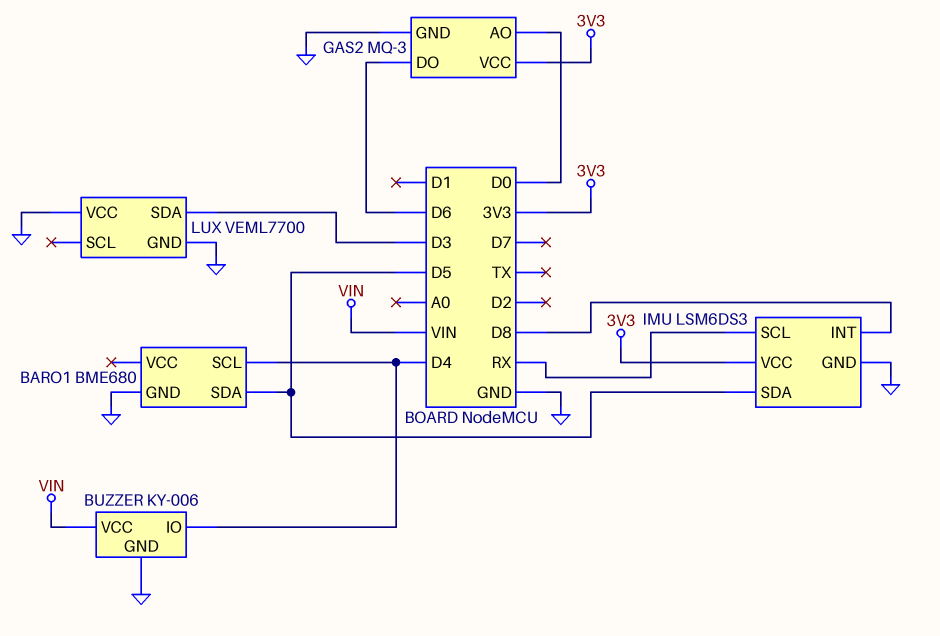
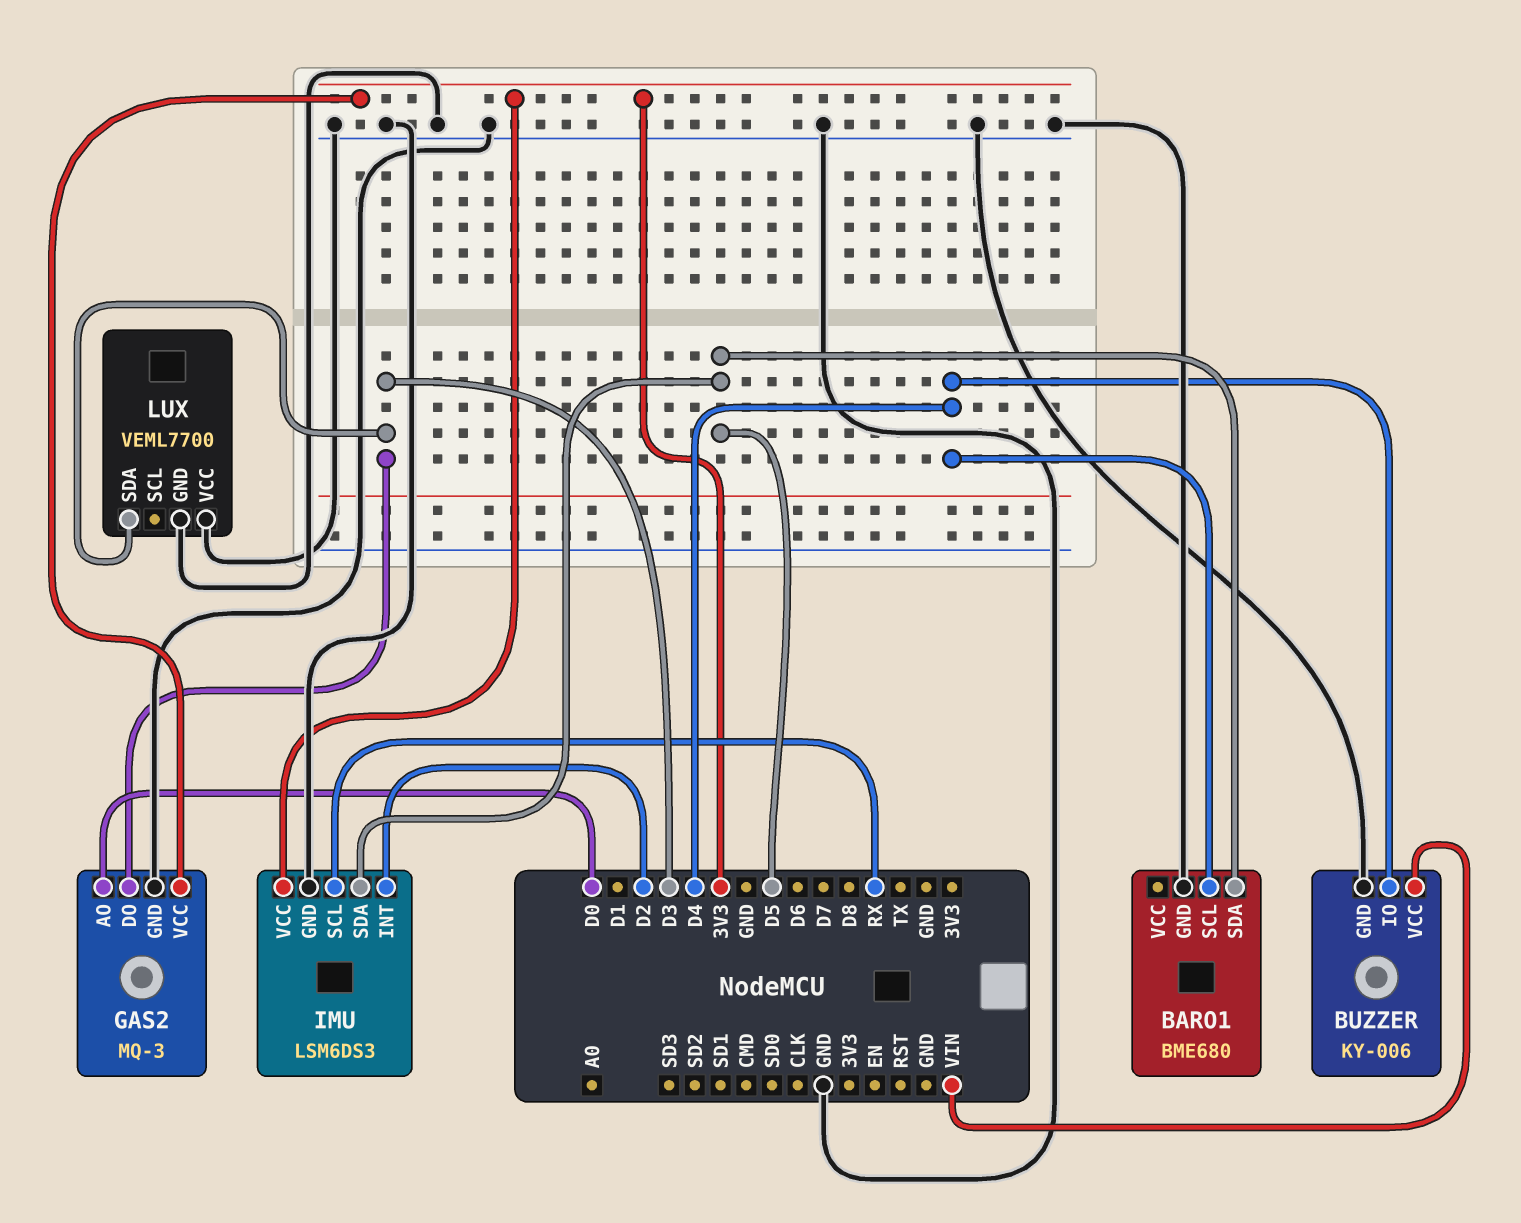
GAS2 pin DO: D6 -> D3
IMU pin INT: D8 -> D2

